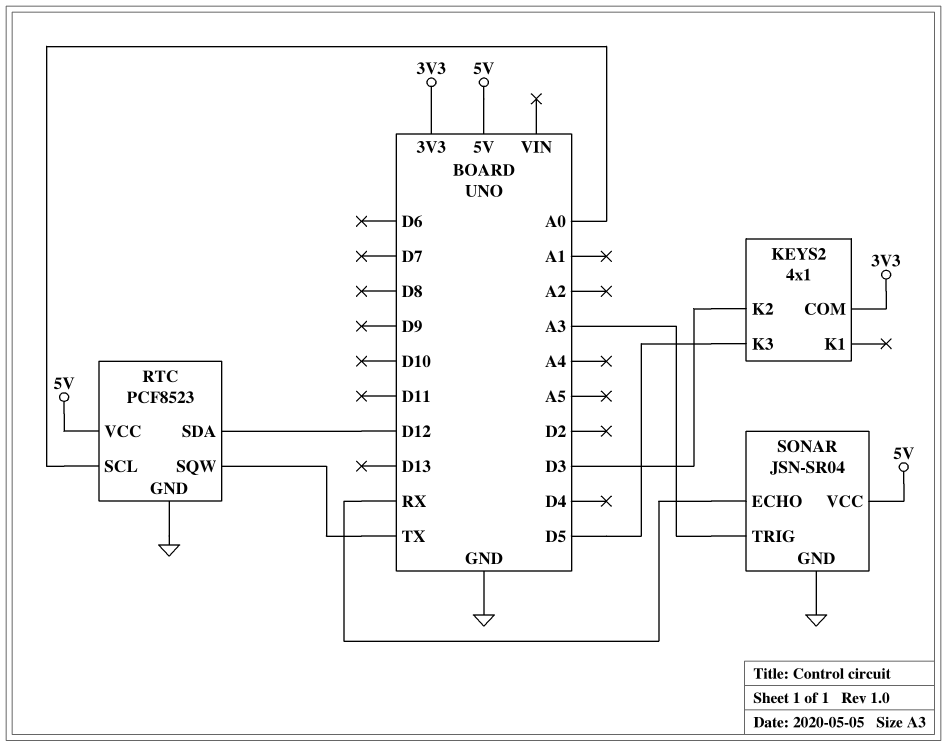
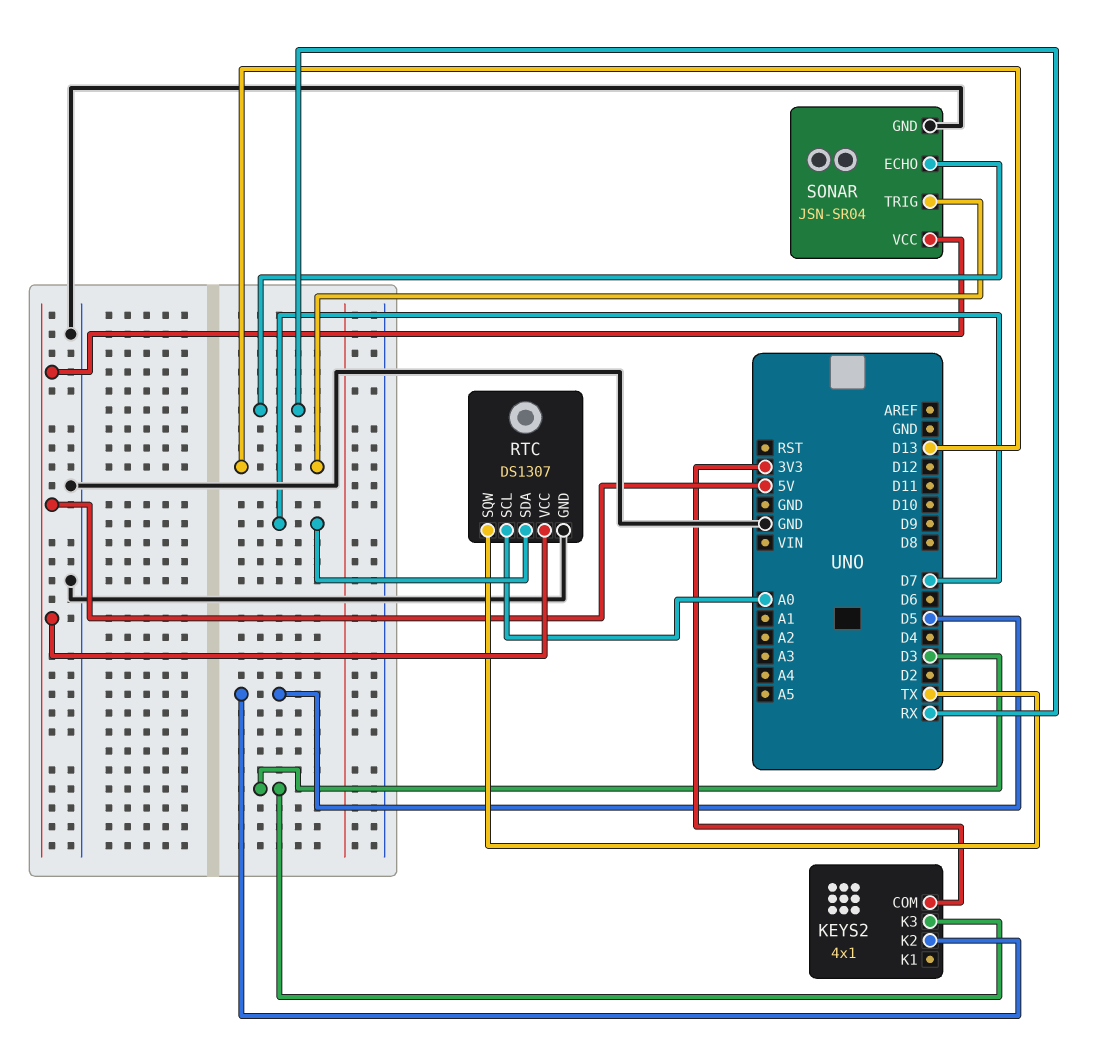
KEYS2 pin K2: D3 -> D5
KEYS2 pin K3: D5 -> D3
RTC: PCF8523 -> DS1307
RTC pin SDA: D12 -> D7
SONAR pin TRIG: A3 -> D13

